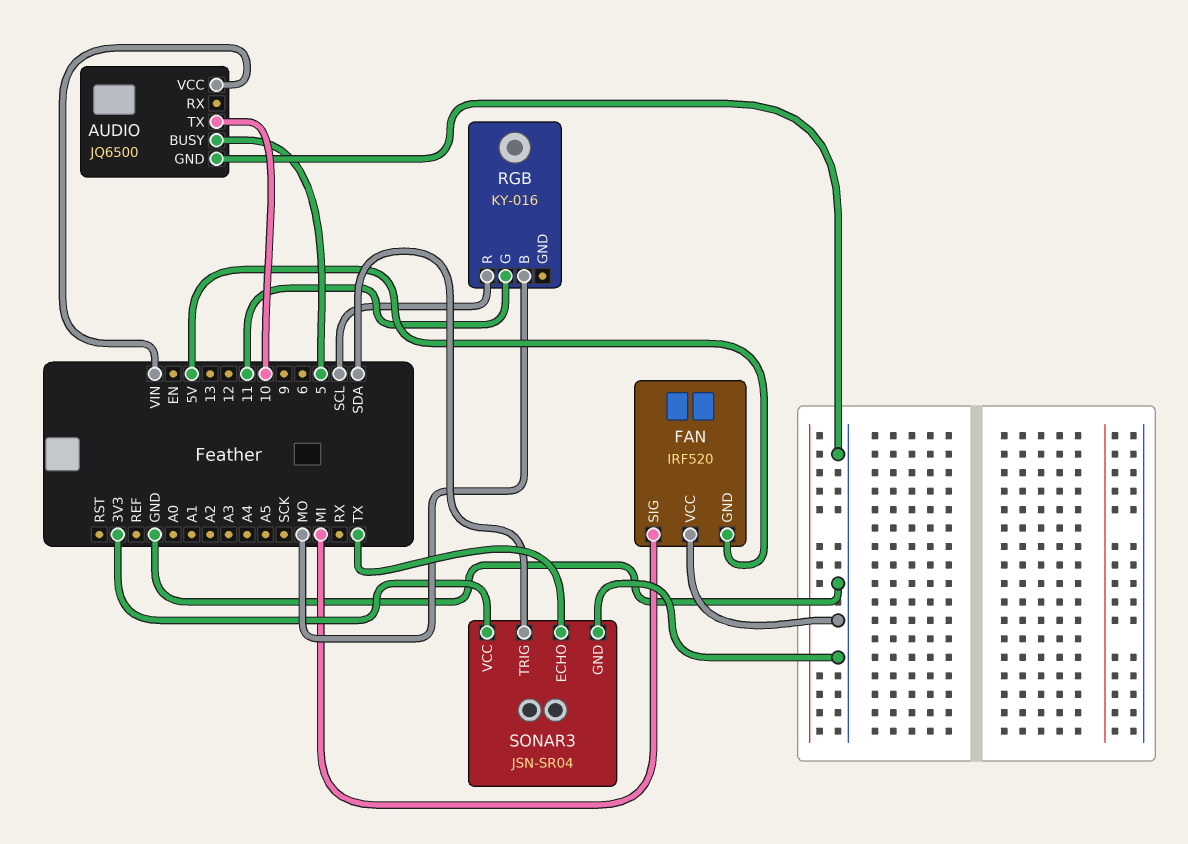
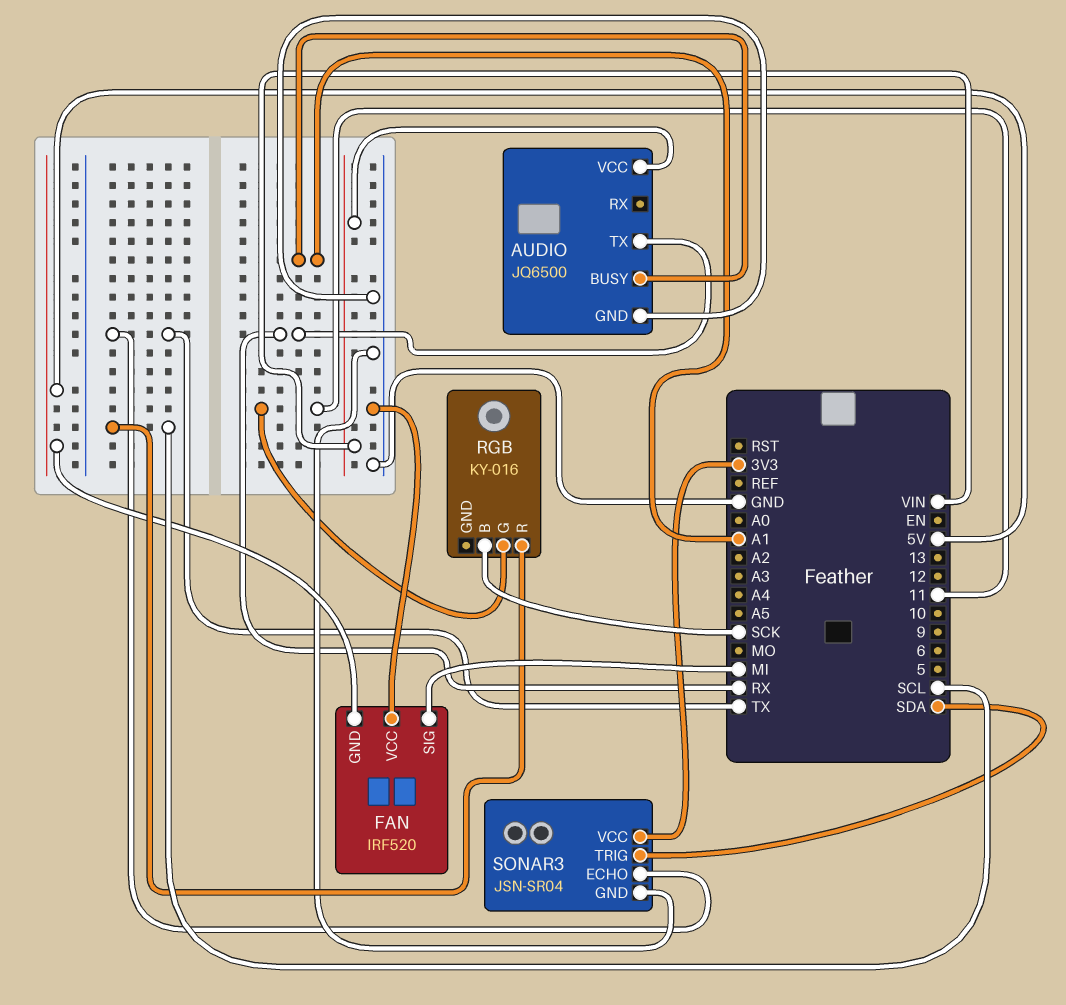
AUDIO pin BUSY: 5 -> A1
AUDIO pin TX: 10 -> RX
RGB pin B: MO -> SCK

